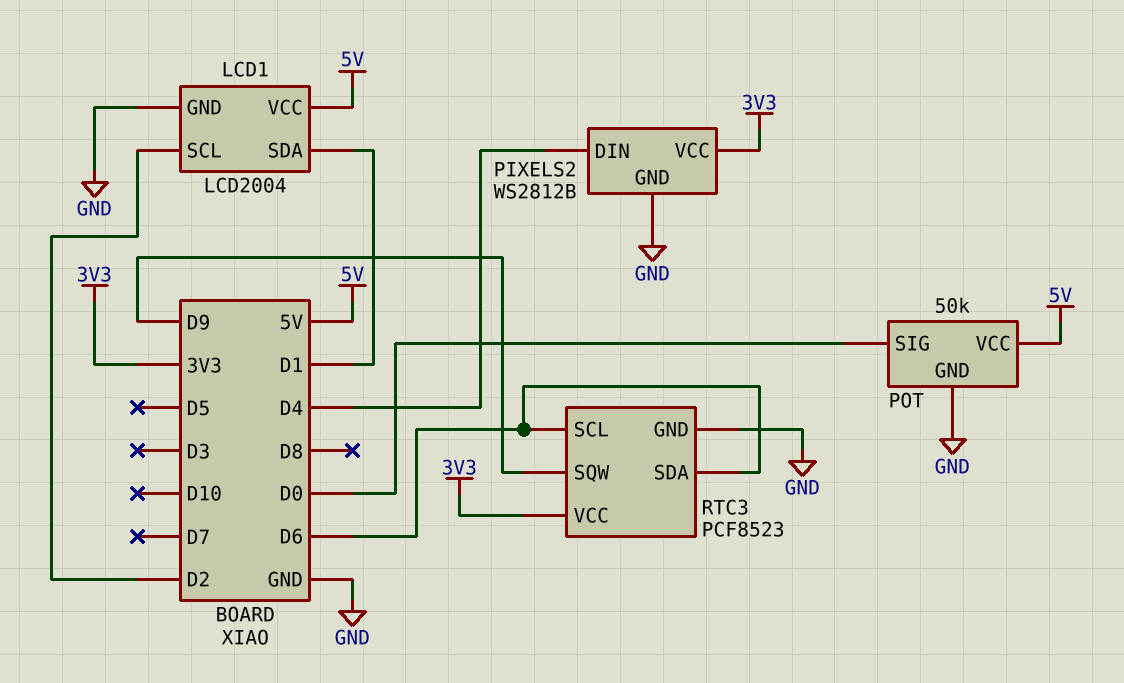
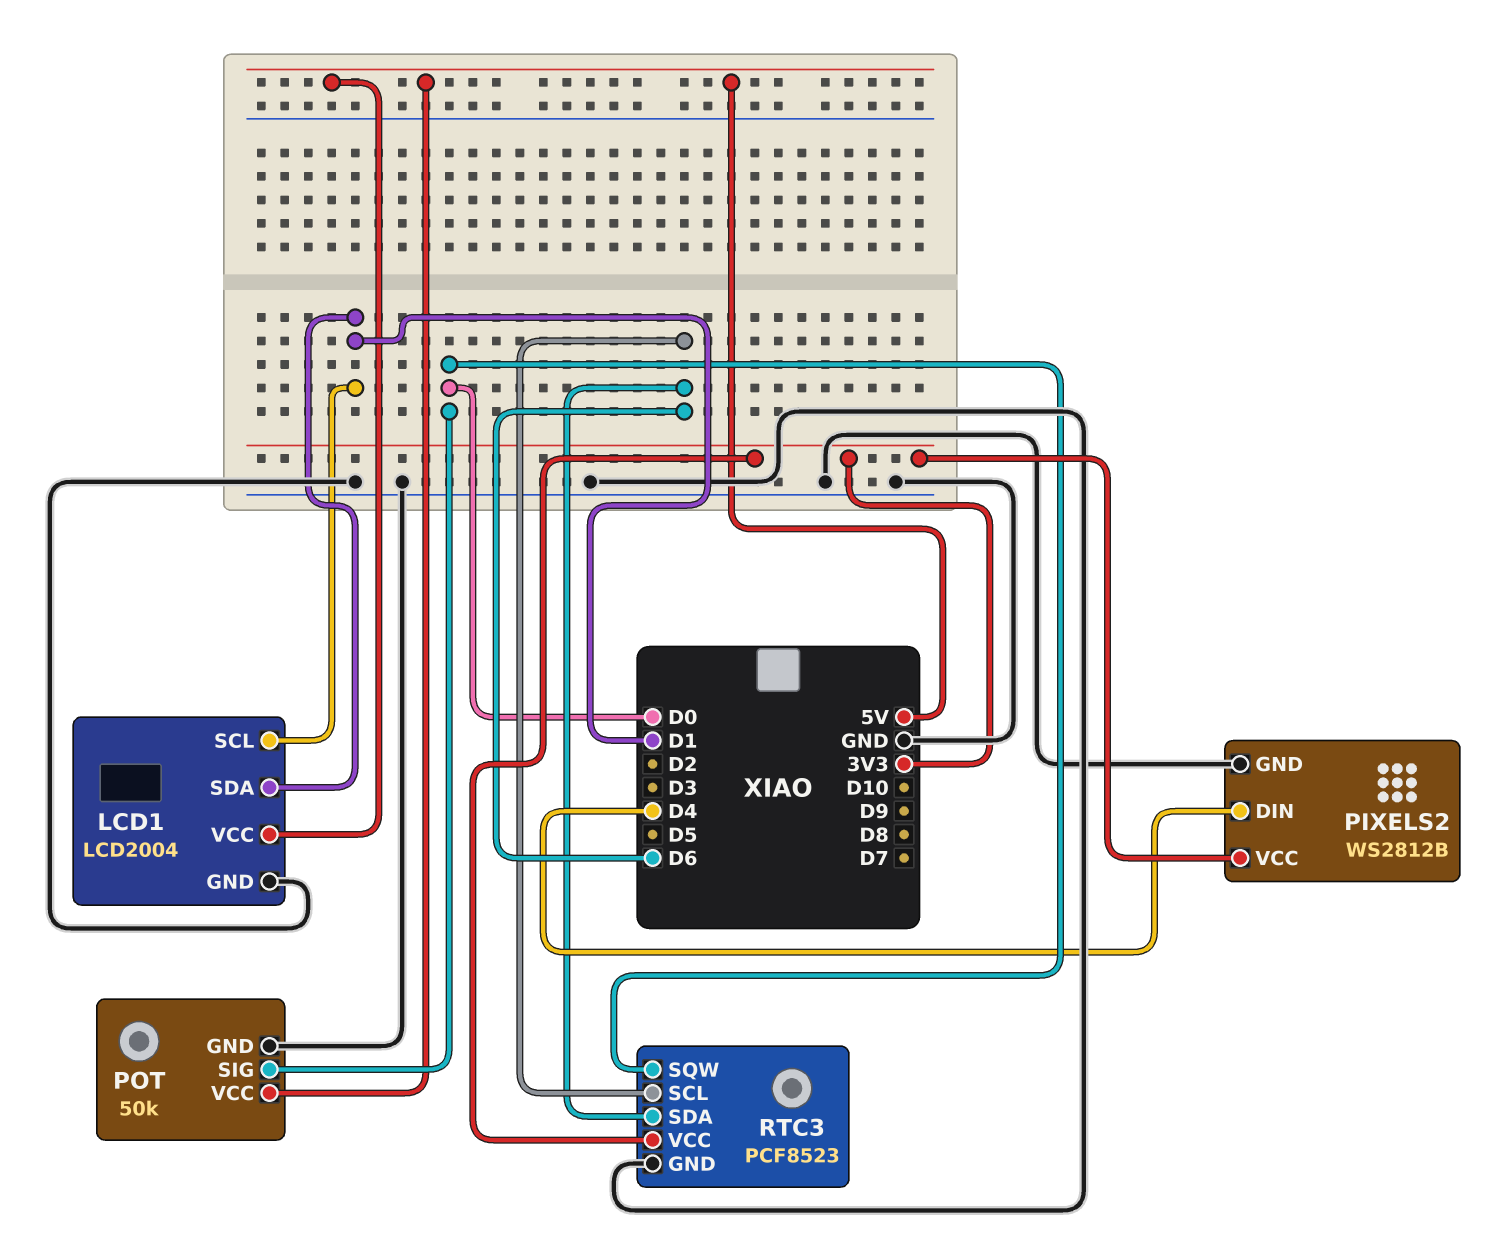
LCD1 pin SCL: D2 -> D1
RTC3 pin SQW: D9 -> D0

